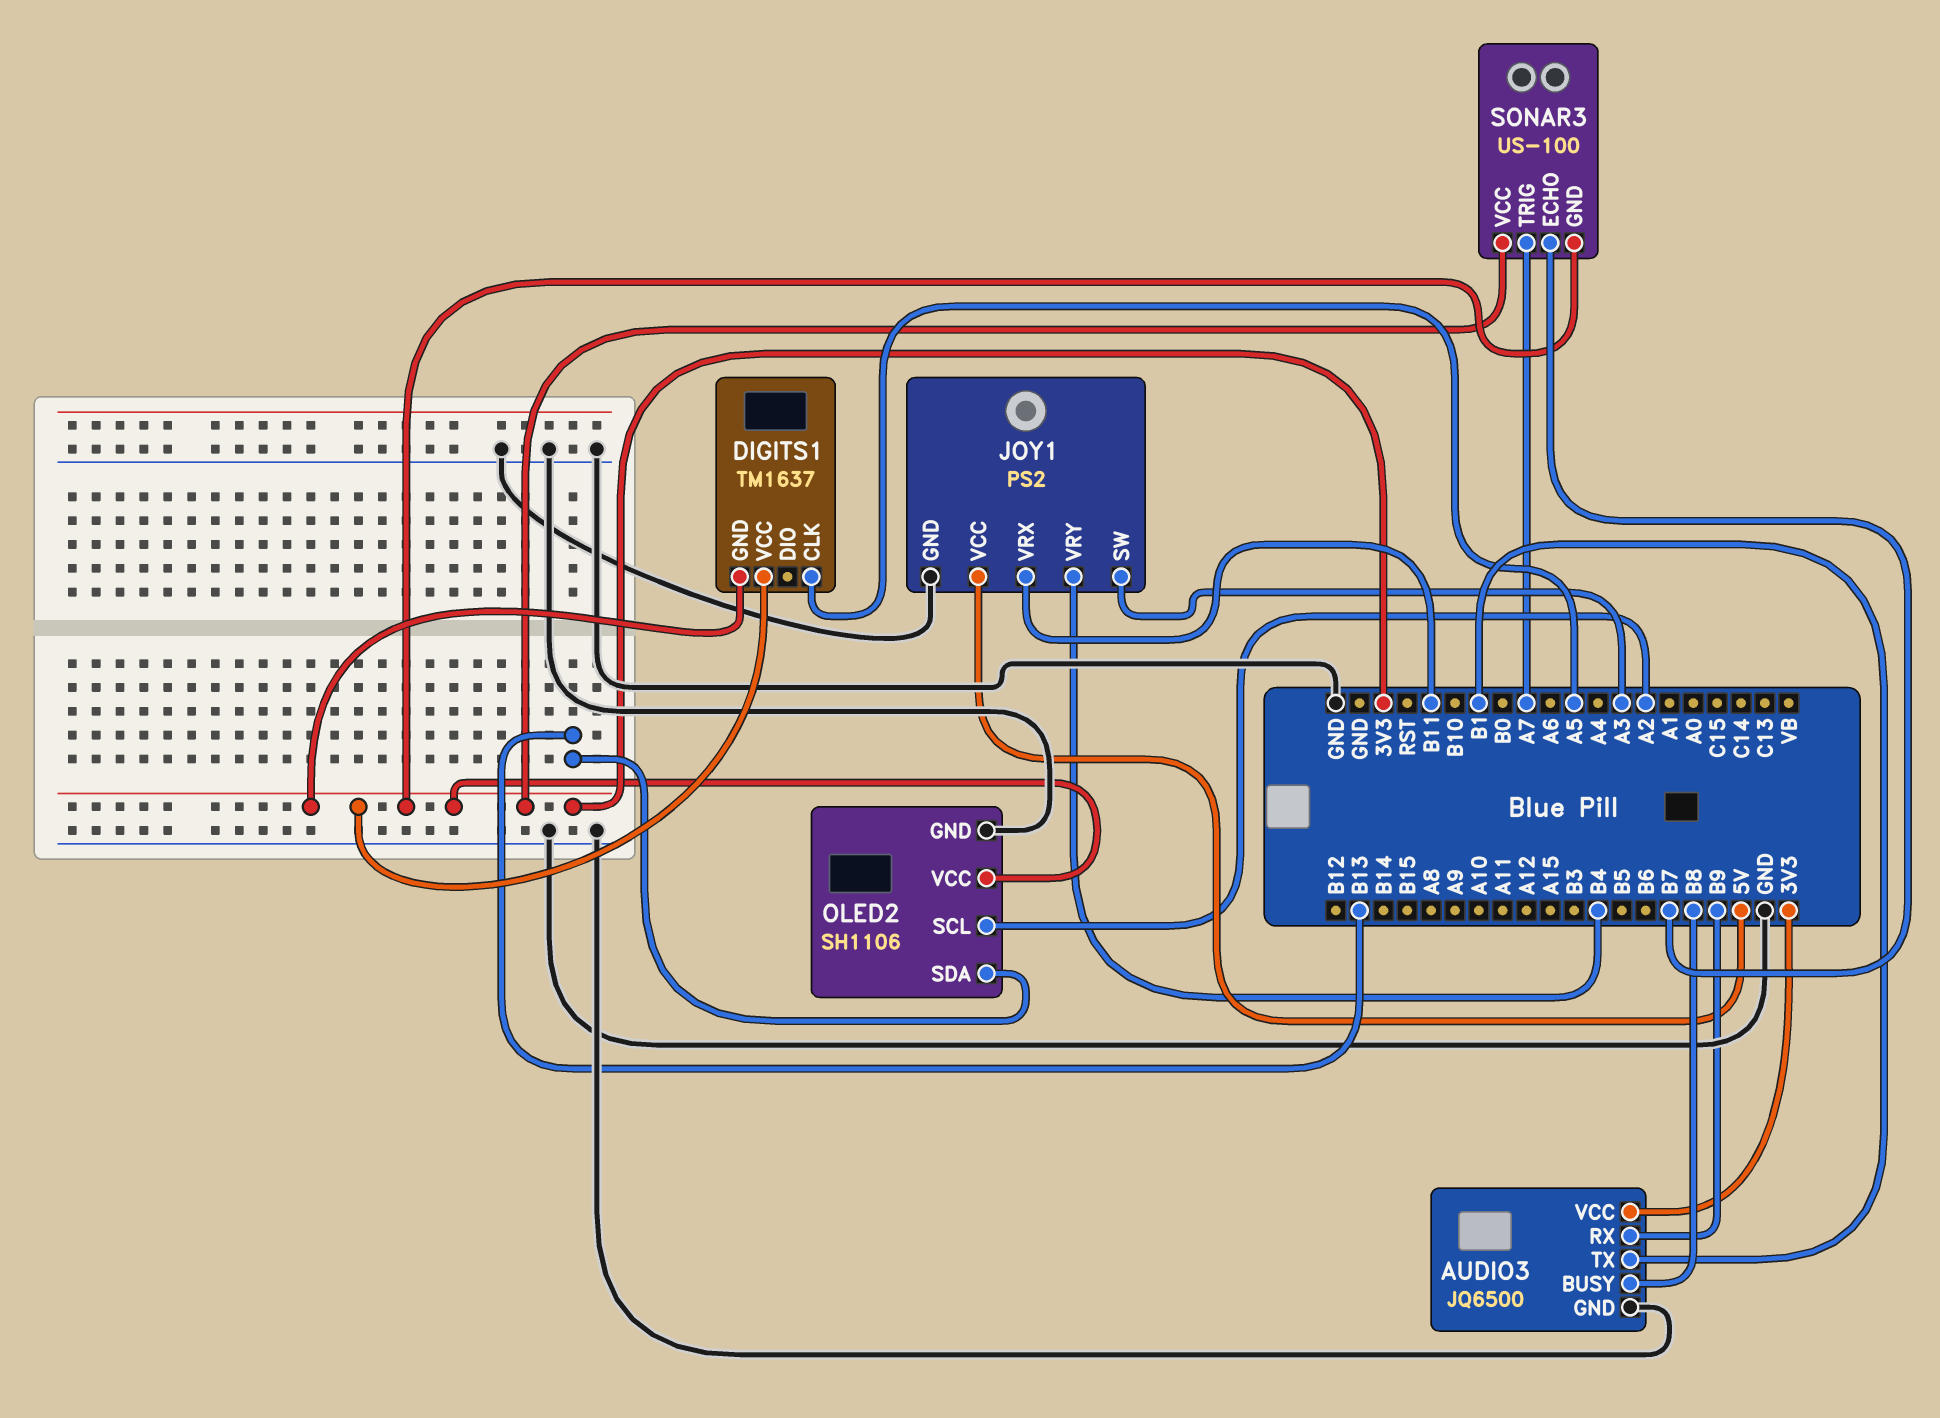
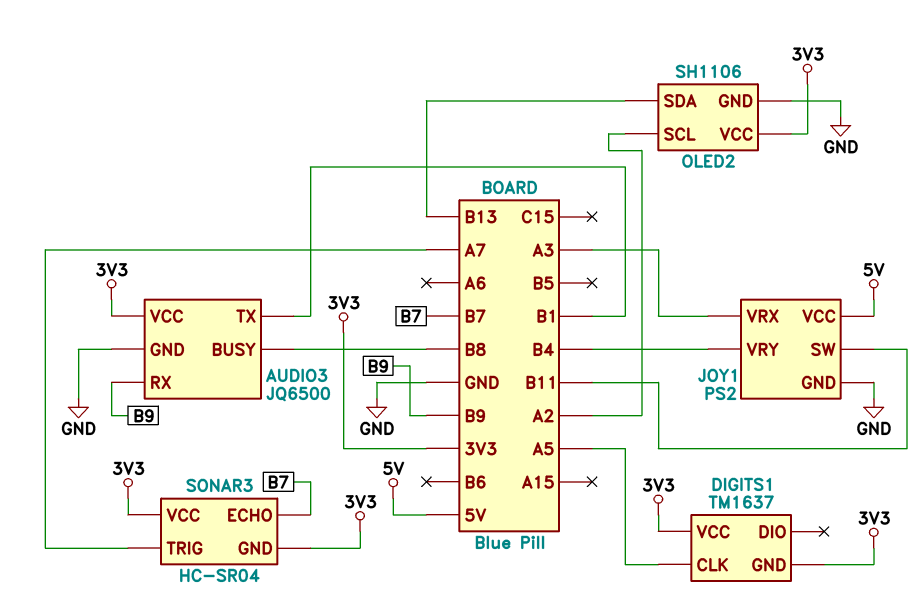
JOY1 pin SW: A3 -> B11
JOY1 pin VRX: B11 -> A3
SONAR3: US-100 -> HC-SR04

